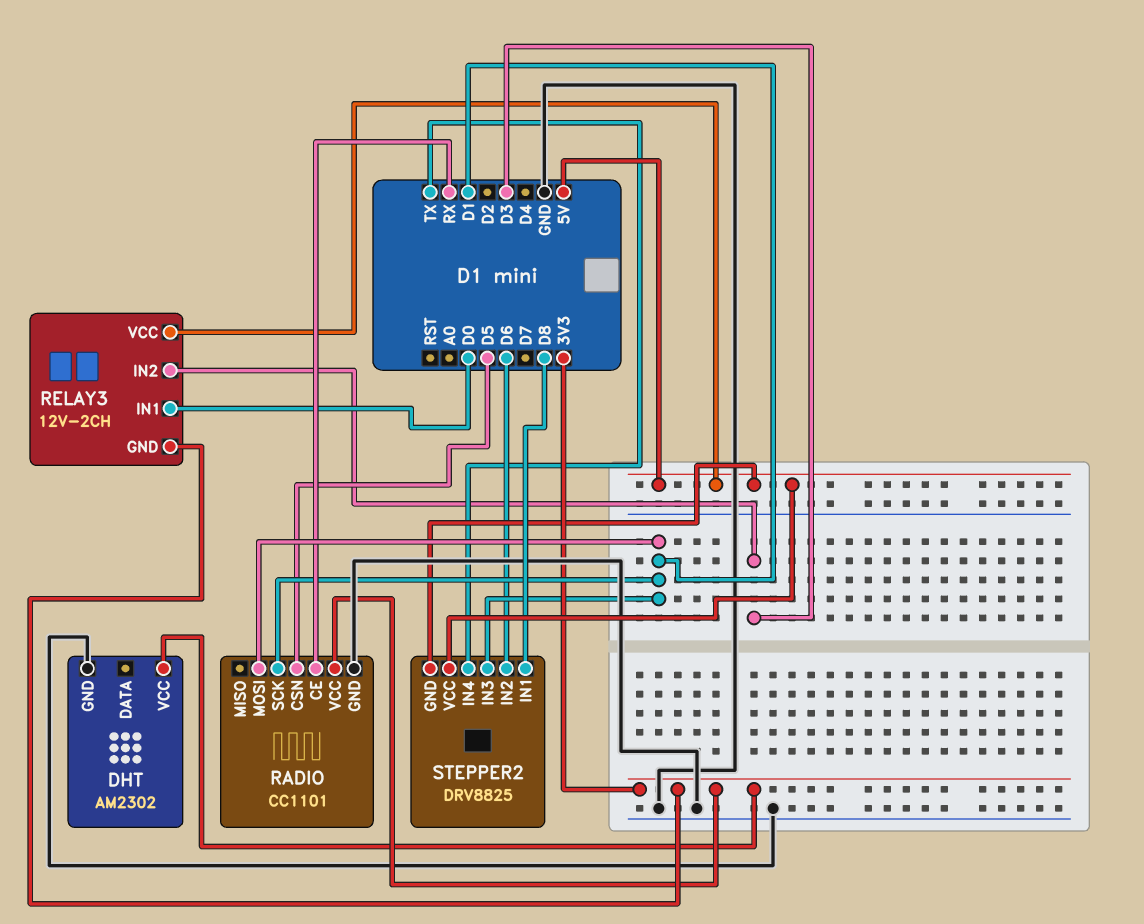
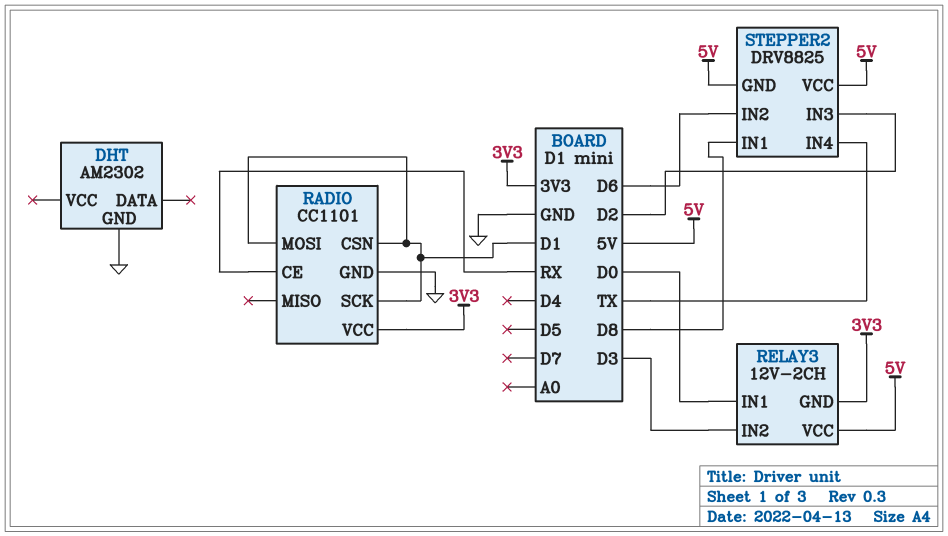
DHT pin VCC: 3V3 -> none
RADIO pin CSN: D5 -> D1
STEPPER2 pin IN3: D1 -> D2

